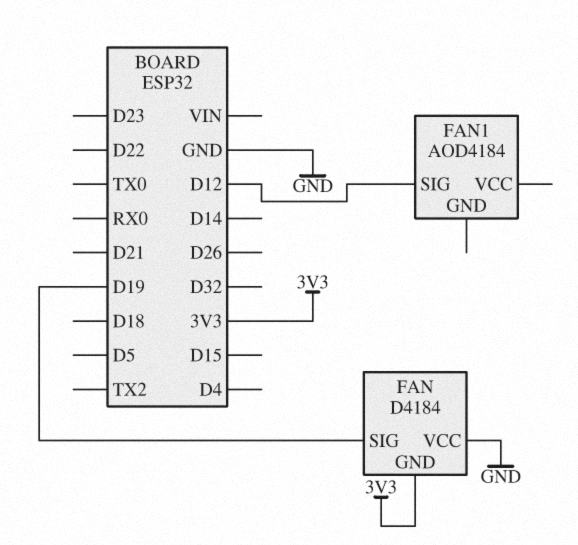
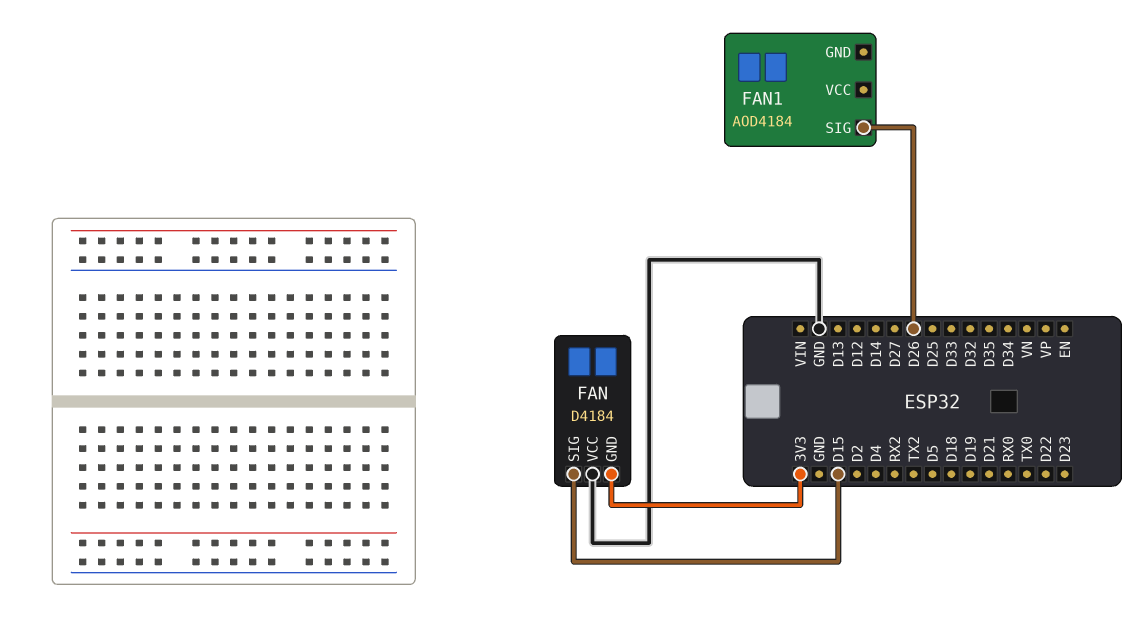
FAN pin SIG: D19 -> D15
FAN1 pin SIG: D12 -> D26

